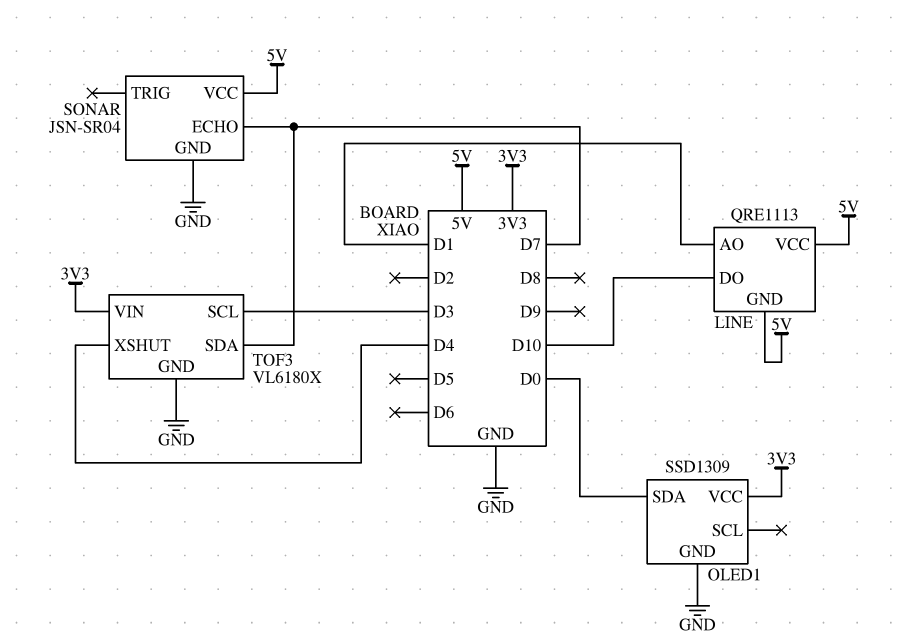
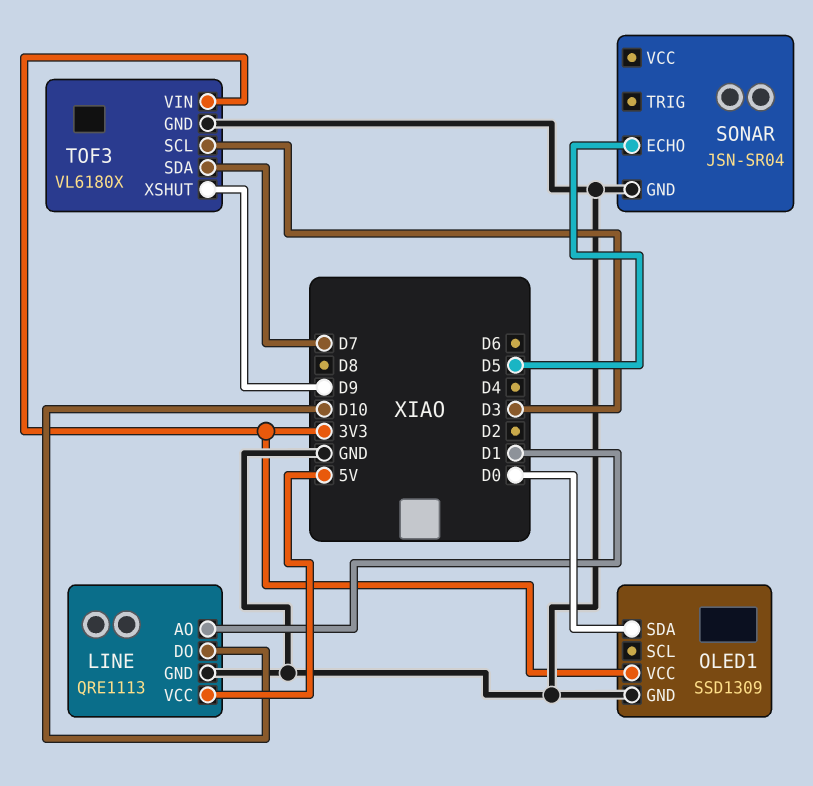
LINE pin GND: 5V -> GND
SONAR pin ECHO: D7 -> D5
SONAR pin VCC: 5V -> none
TOF3 pin XSHUT: D4 -> D9

